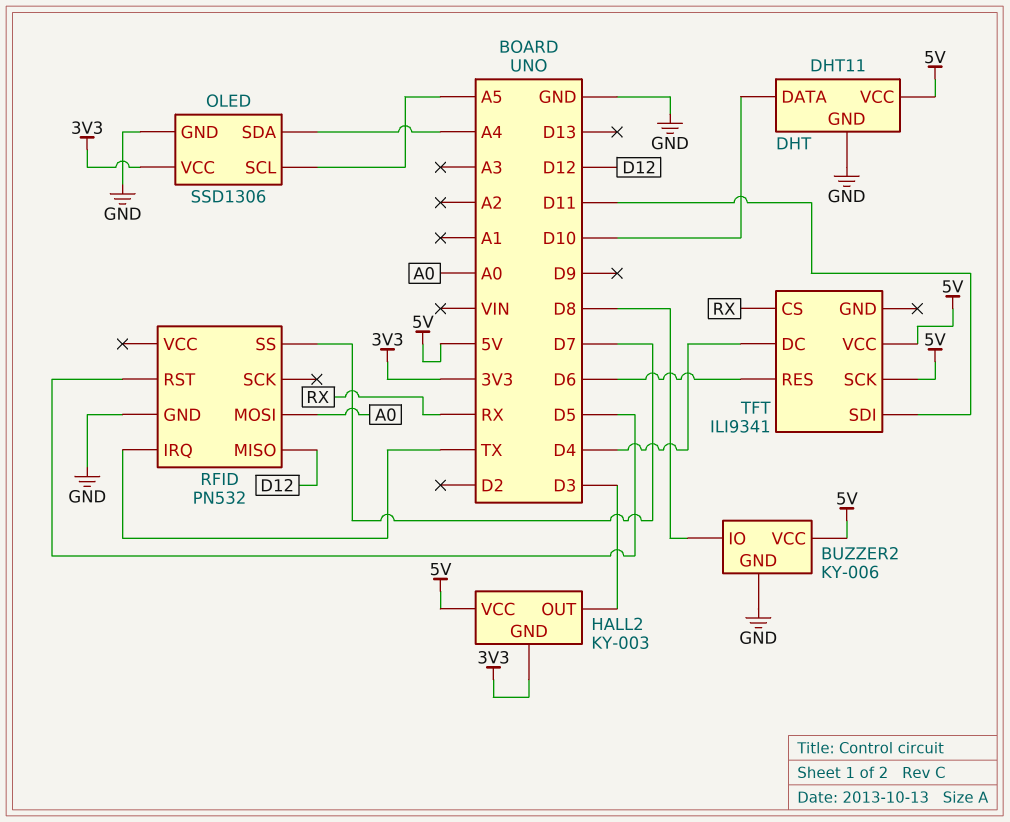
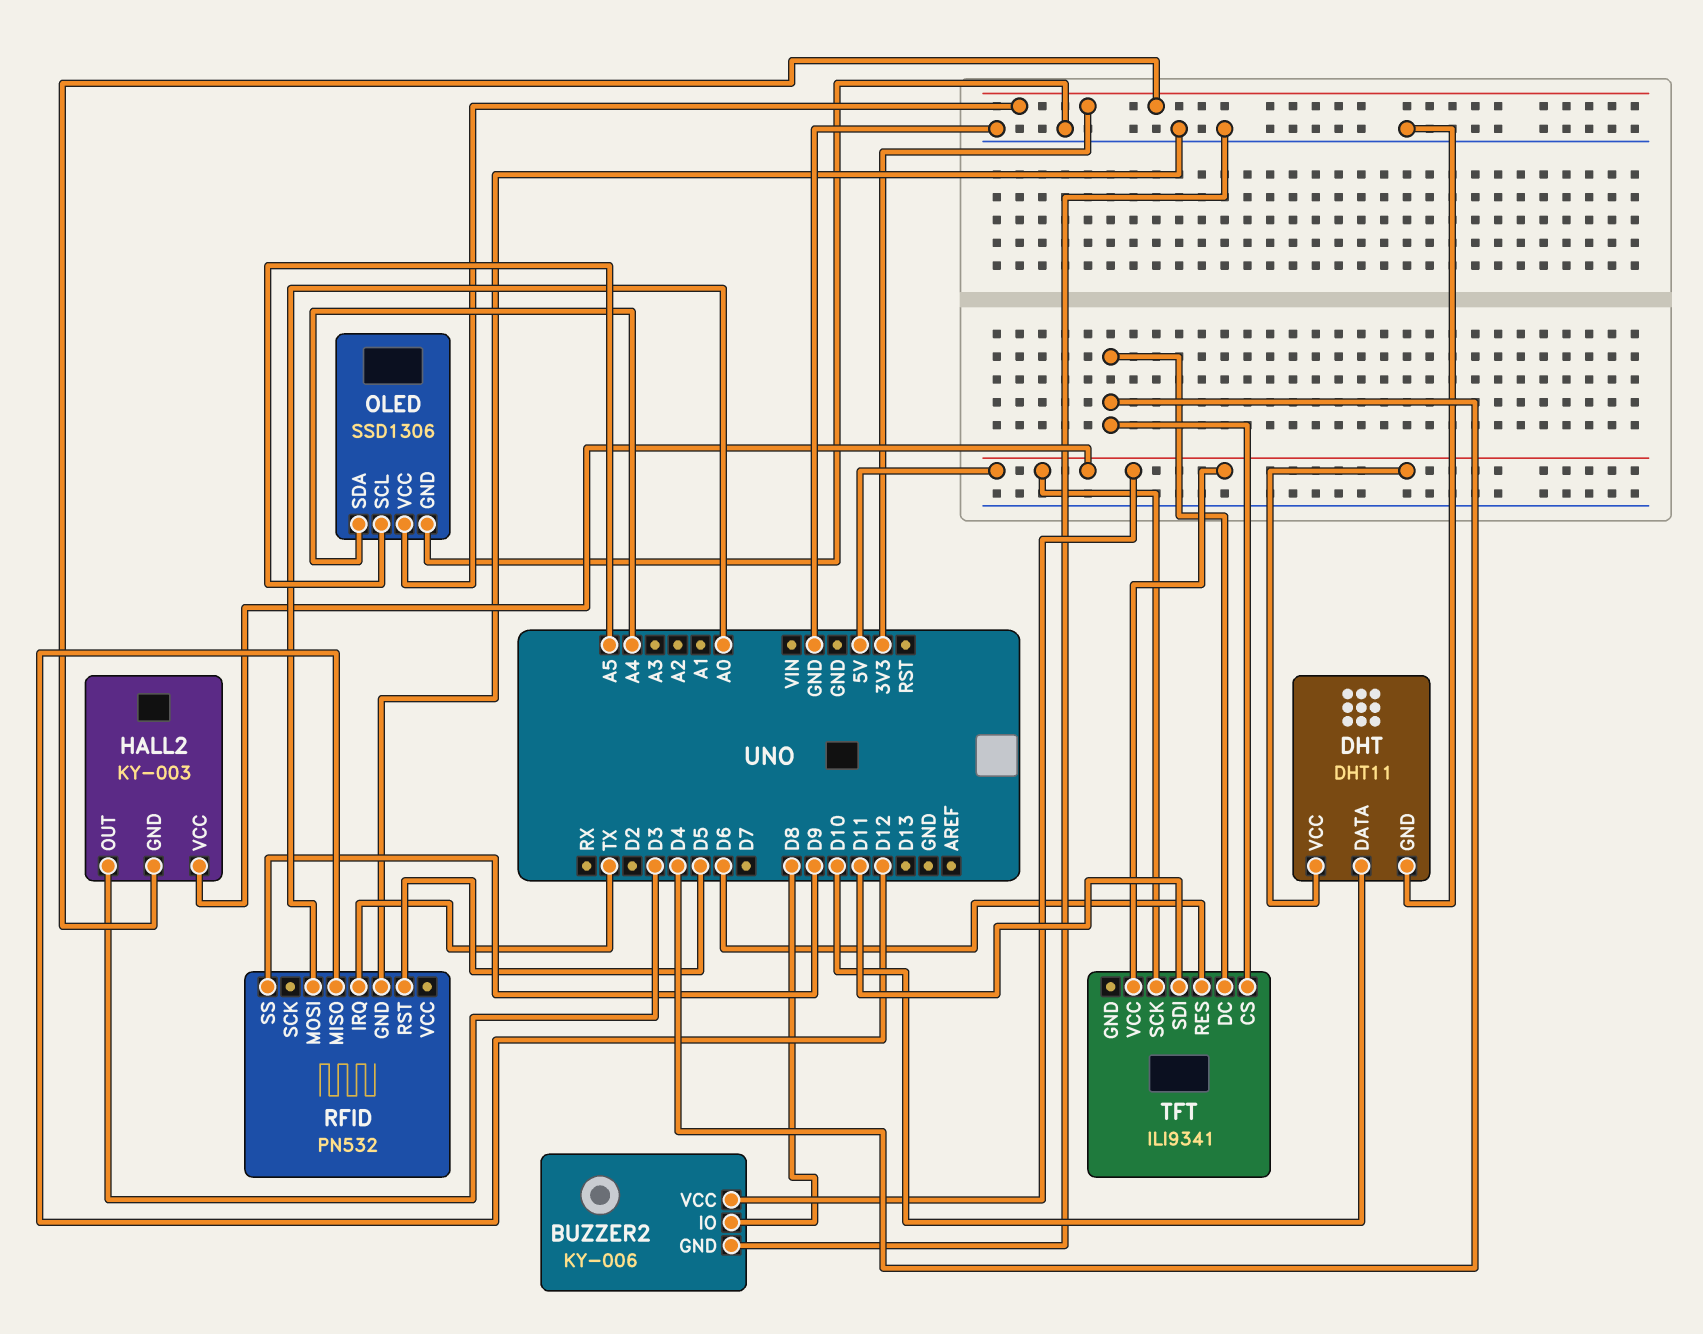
RFID pin SS: D7 -> D9
TFT pin CS: RX -> D4

